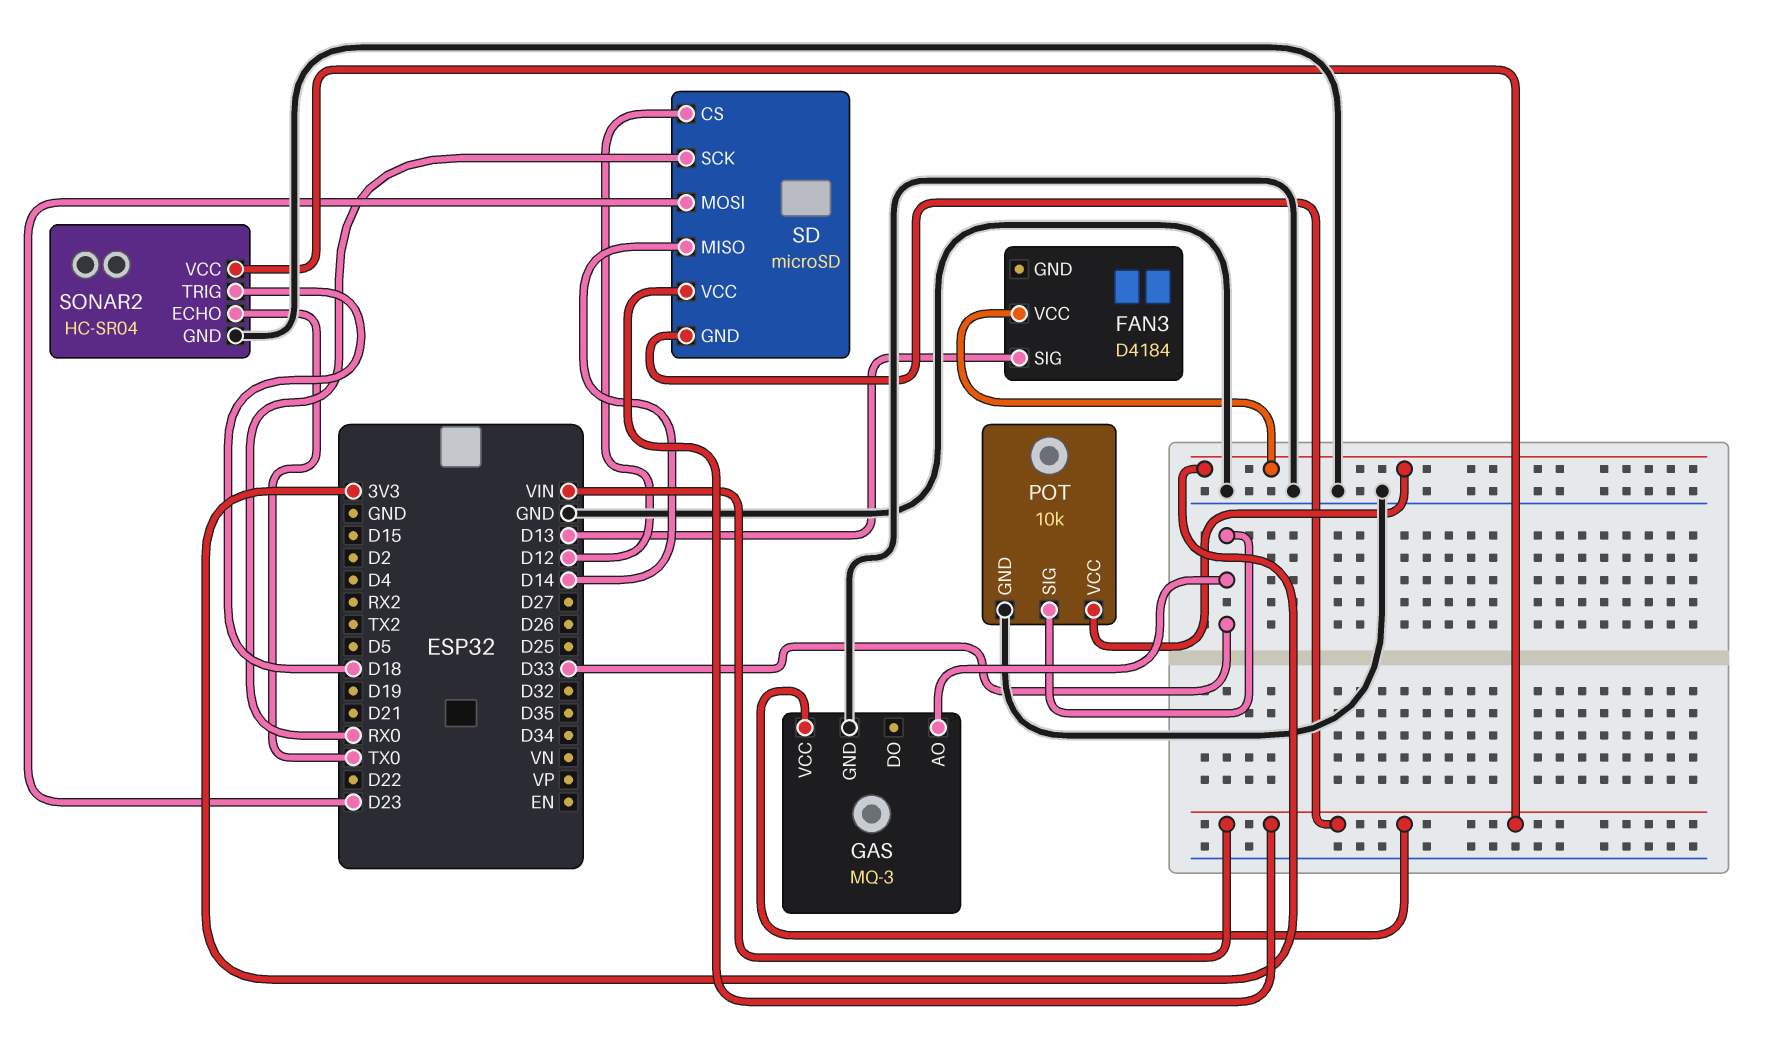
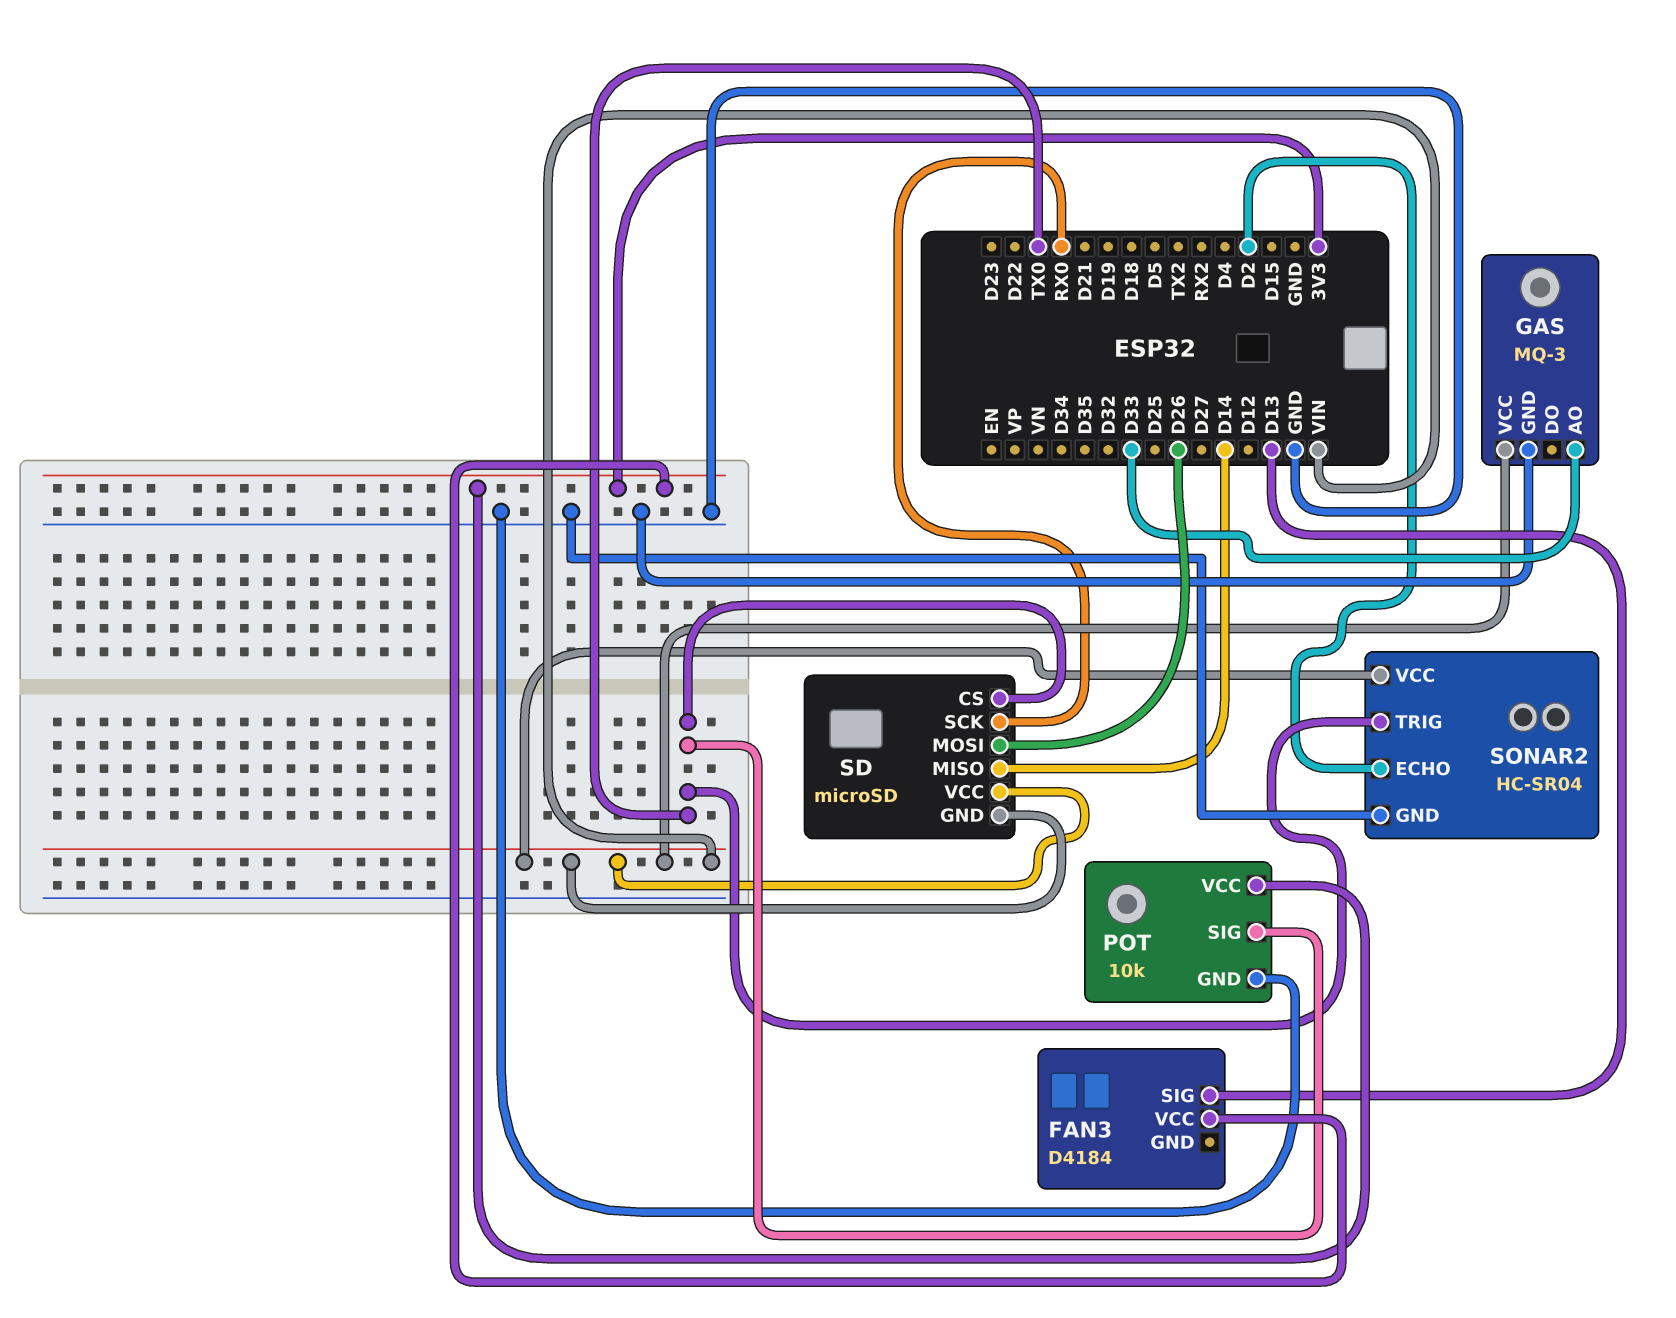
POT pin SIG: D33 -> TX0
SD pin CS: D12 -> TX0
SD pin MOSI: D23 -> D26
SONAR2 pin ECHO: TX0 -> D2
SONAR2 pin TRIG: D18 -> TX0

